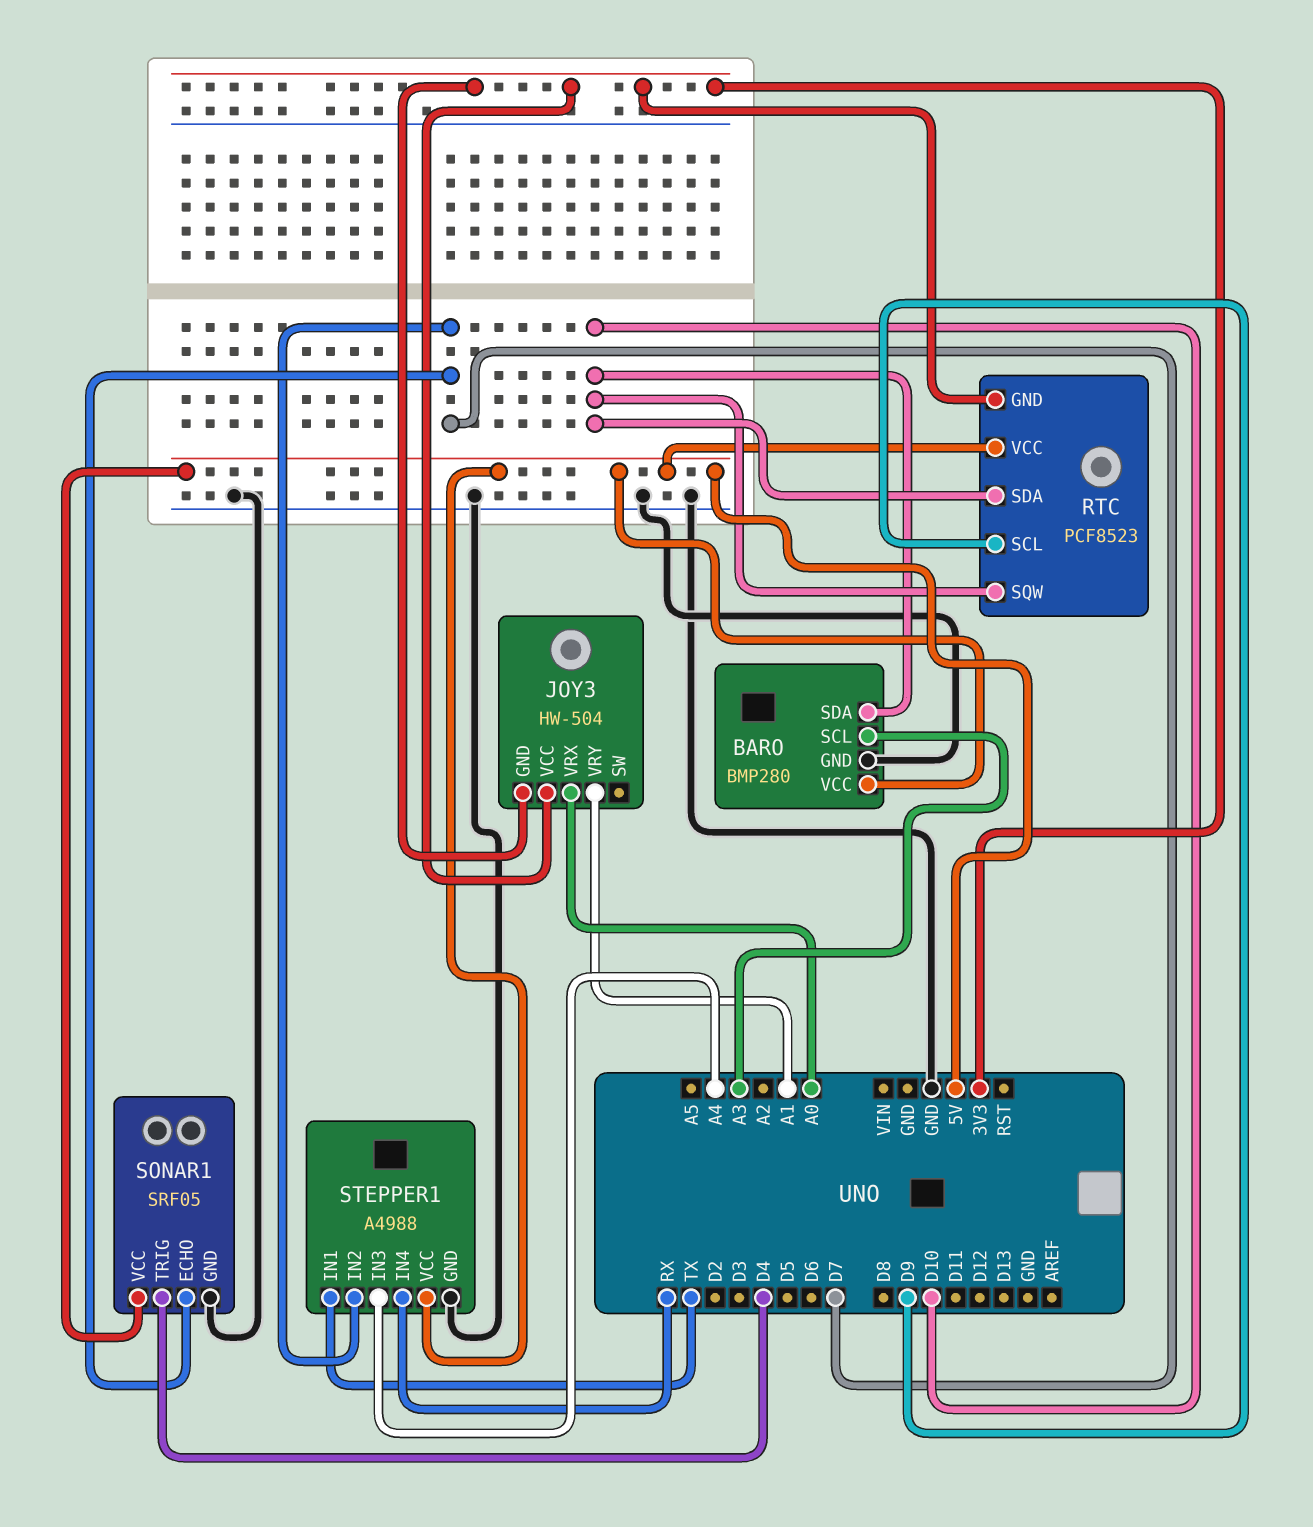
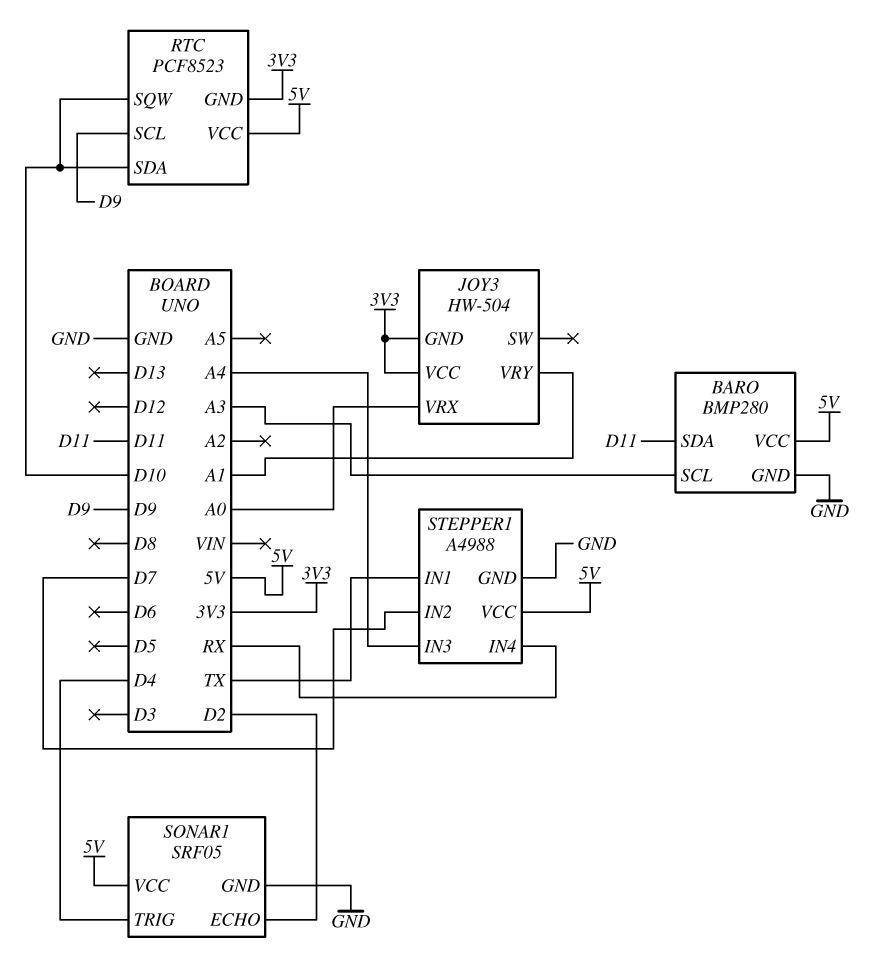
BARO pin SDA: D10 -> D11
SONAR1 pin ECHO: D7 -> D2

